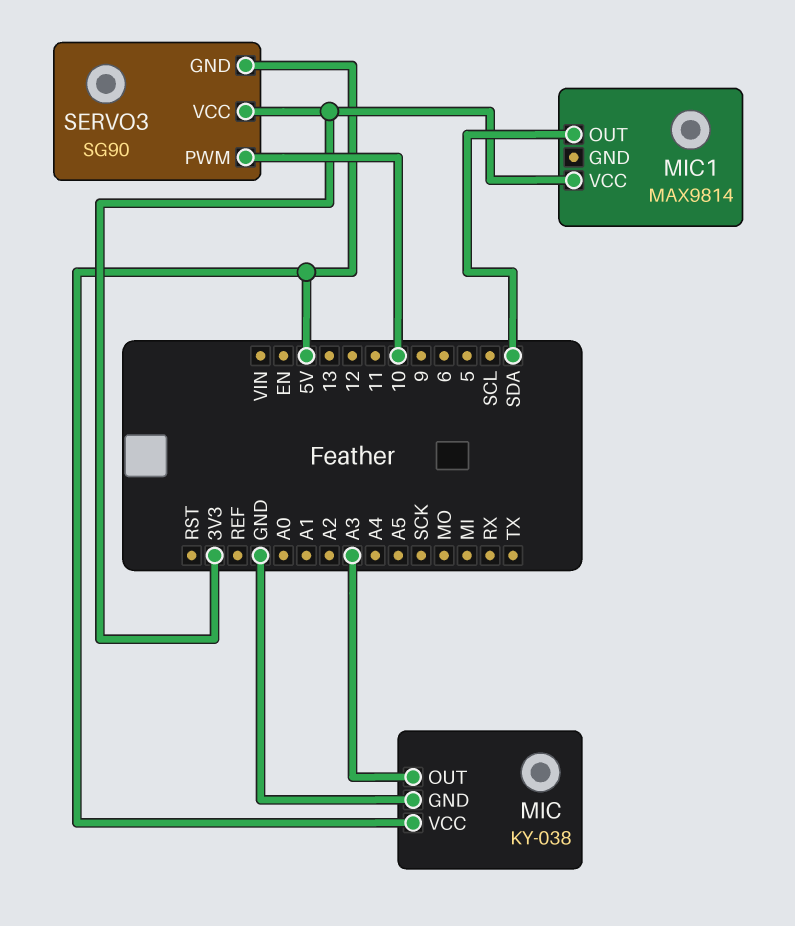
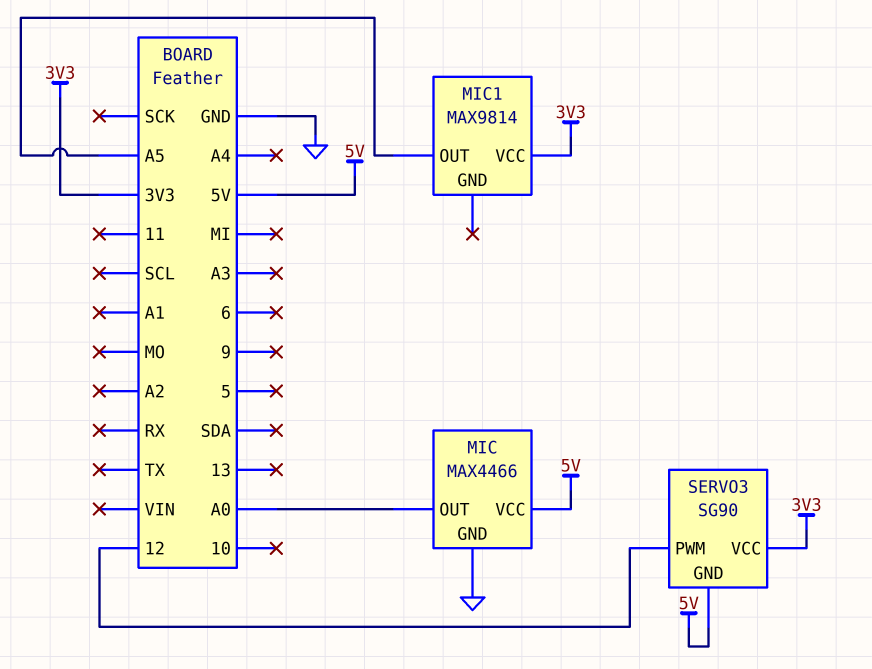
MIC: KY-038 -> MAX4466
MIC pin OUT: A3 -> A0
MIC1 pin OUT: SDA -> A5
SERVO3 pin PWM: 10 -> 12

